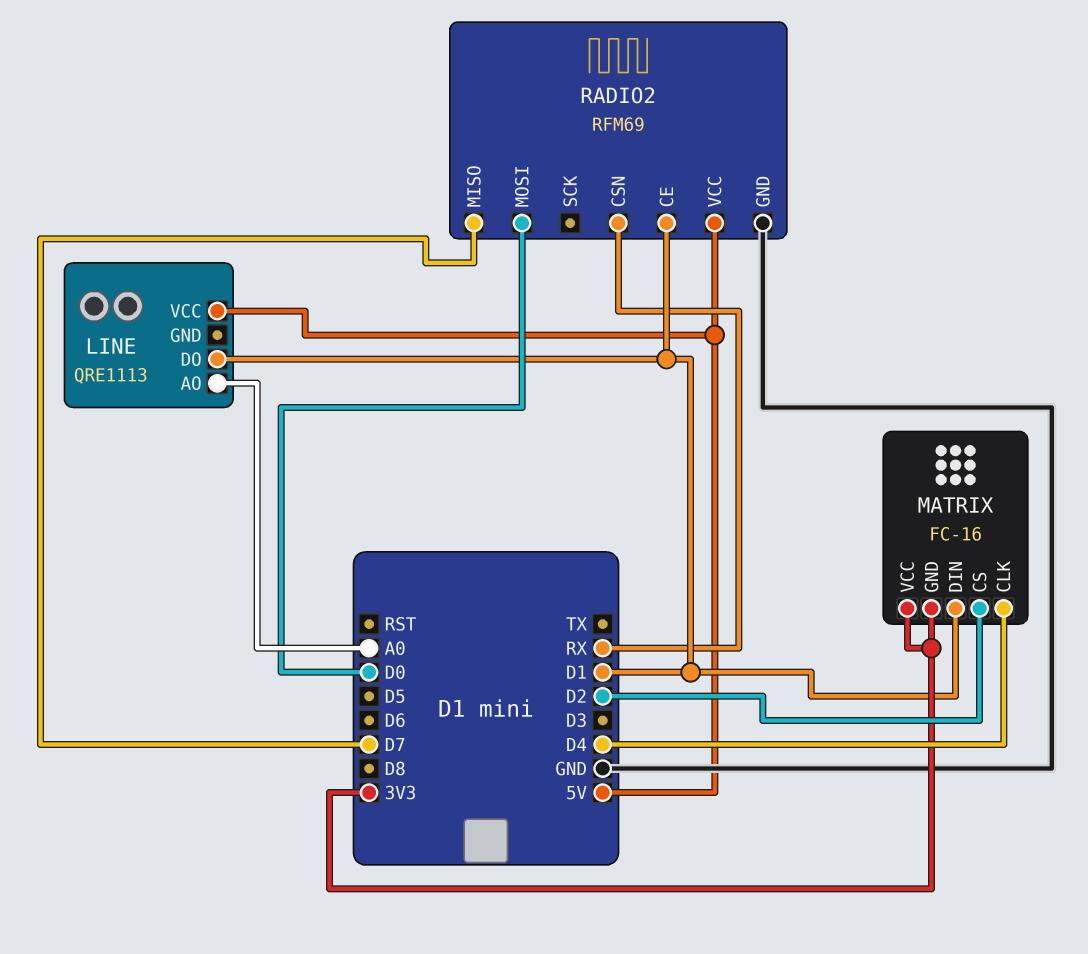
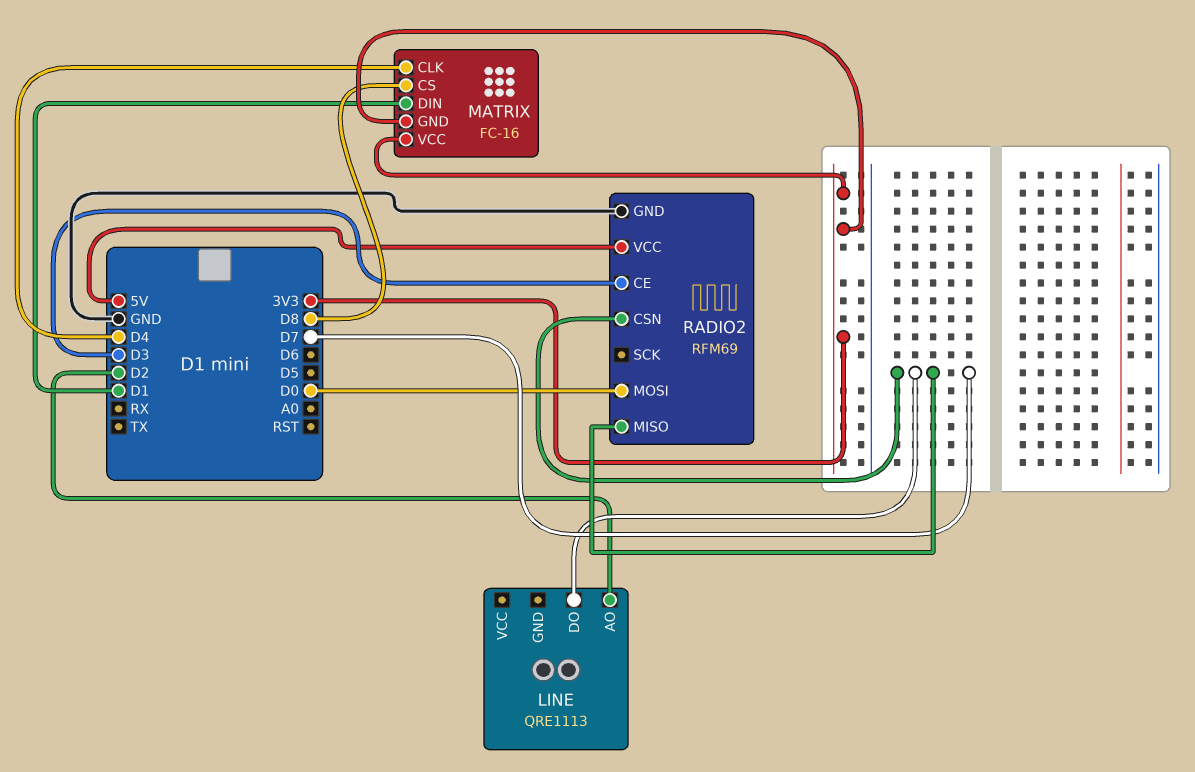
LINE pin AO: A0 -> D2
LINE pin DO: D1 -> D7
LINE pin VCC: 5V -> none
MATRIX pin CS: D2 -> D8
RADIO2 pin CE: D1 -> D3
RADIO2 pin CSN: RX -> D7

